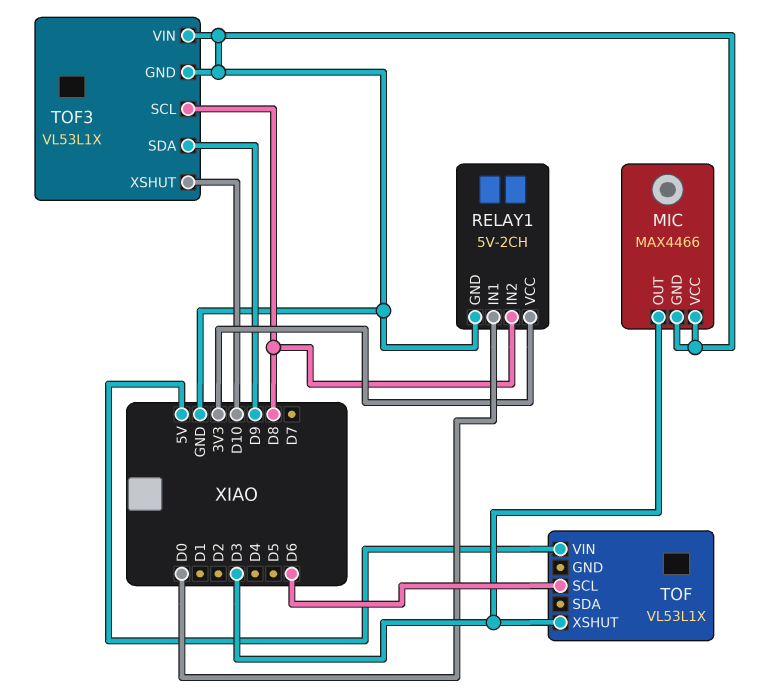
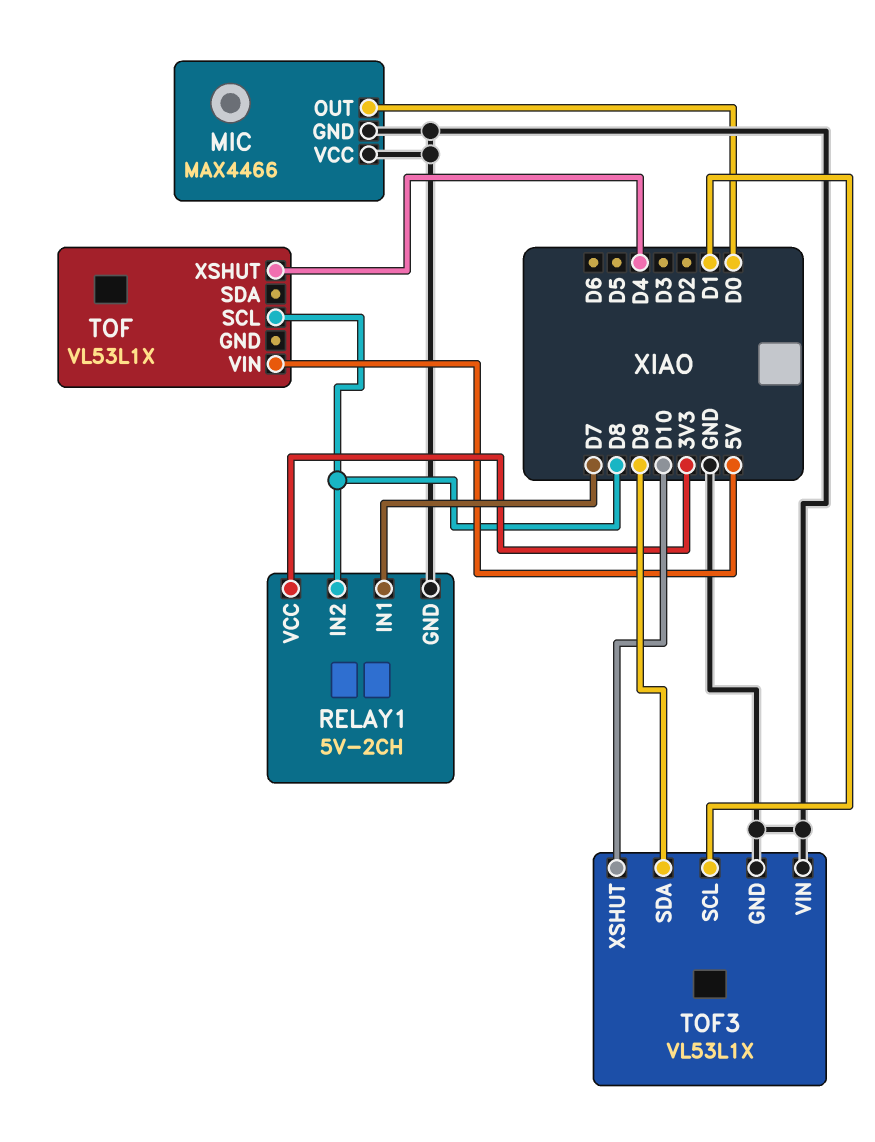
MIC pin OUT: D3 -> D0
RELAY1 pin IN1: D0 -> D7
TOF pin SCL: D6 -> D8
TOF pin XSHUT: D3 -> D4
TOF3 pin SCL: D8 -> D1

